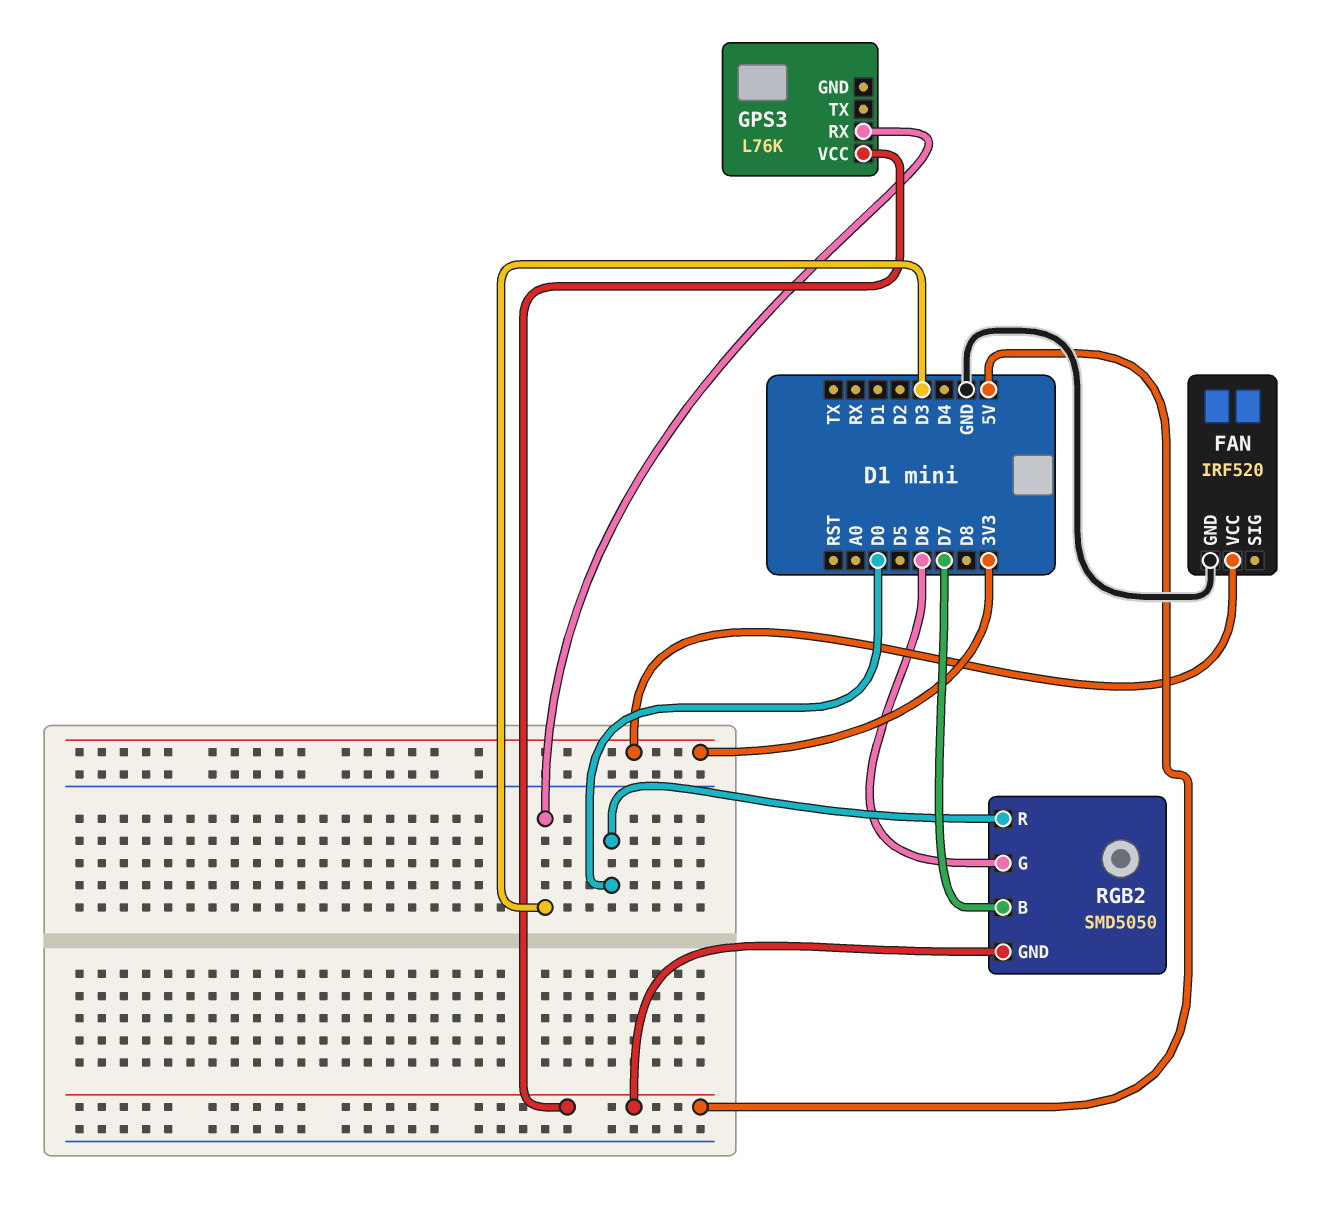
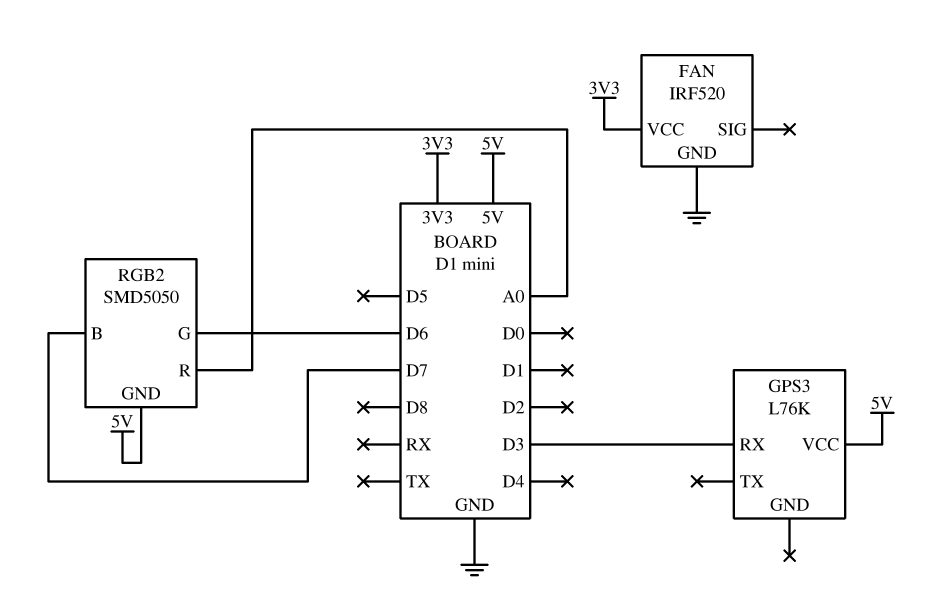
RGB2 pin R: D0 -> A0

